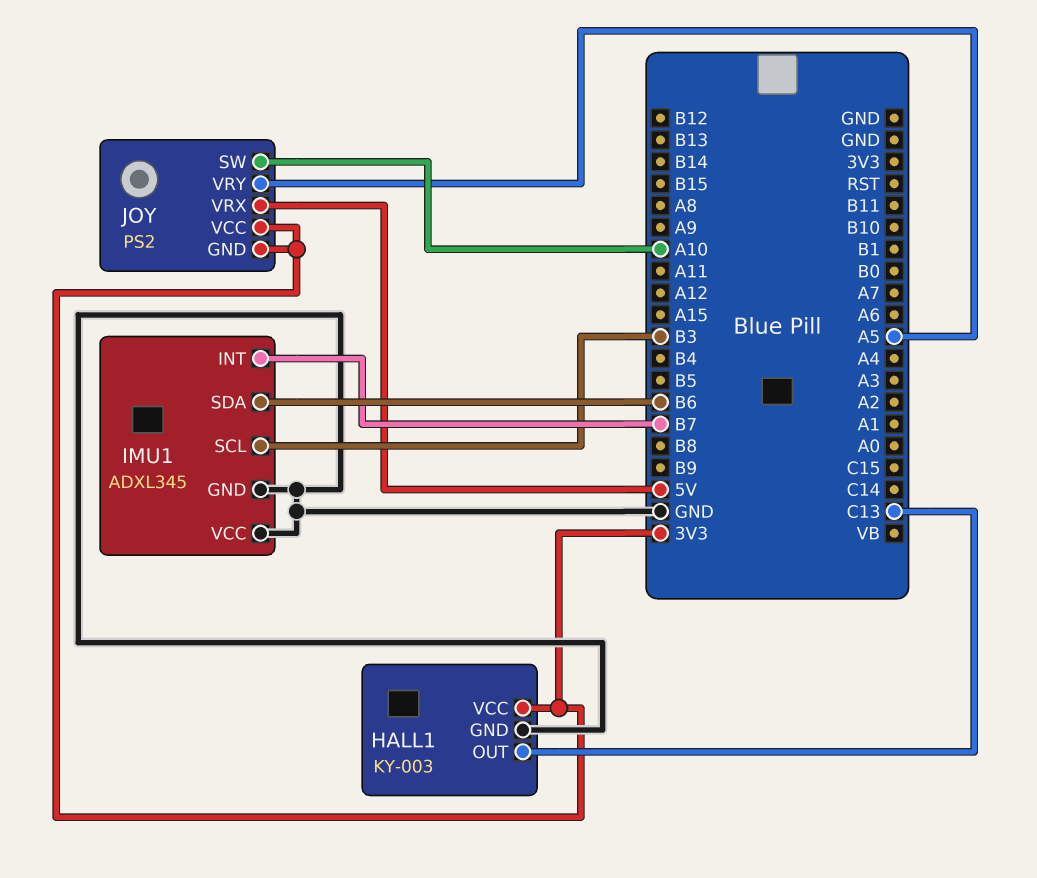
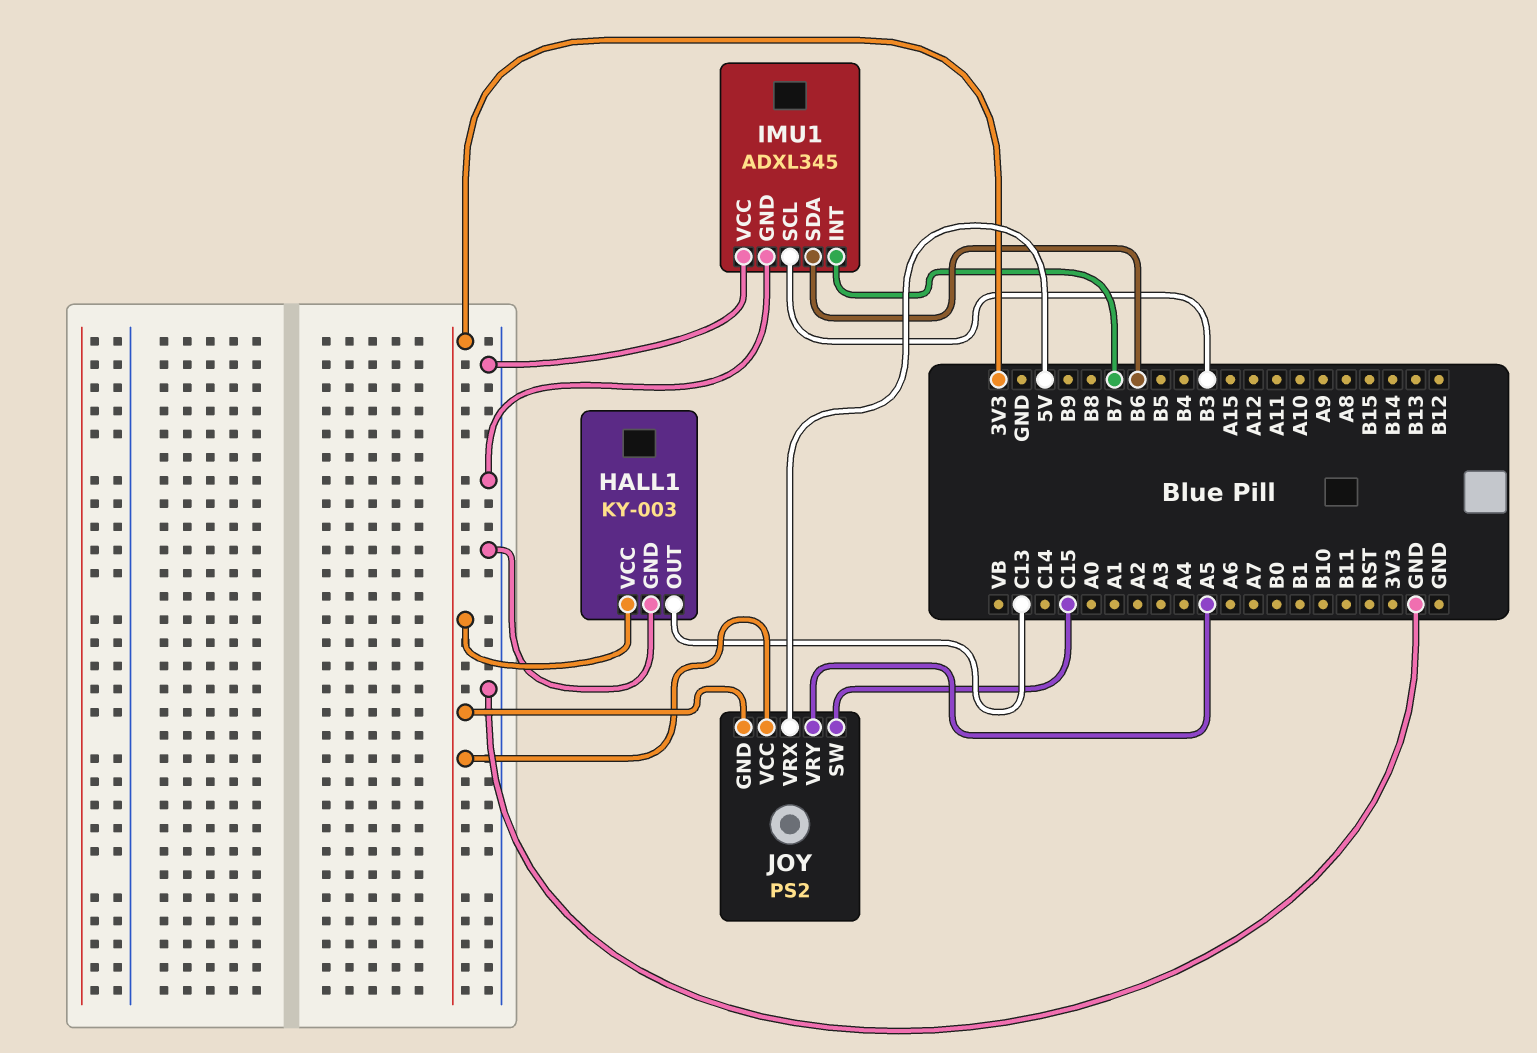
JOY pin SW: A10 -> C15

